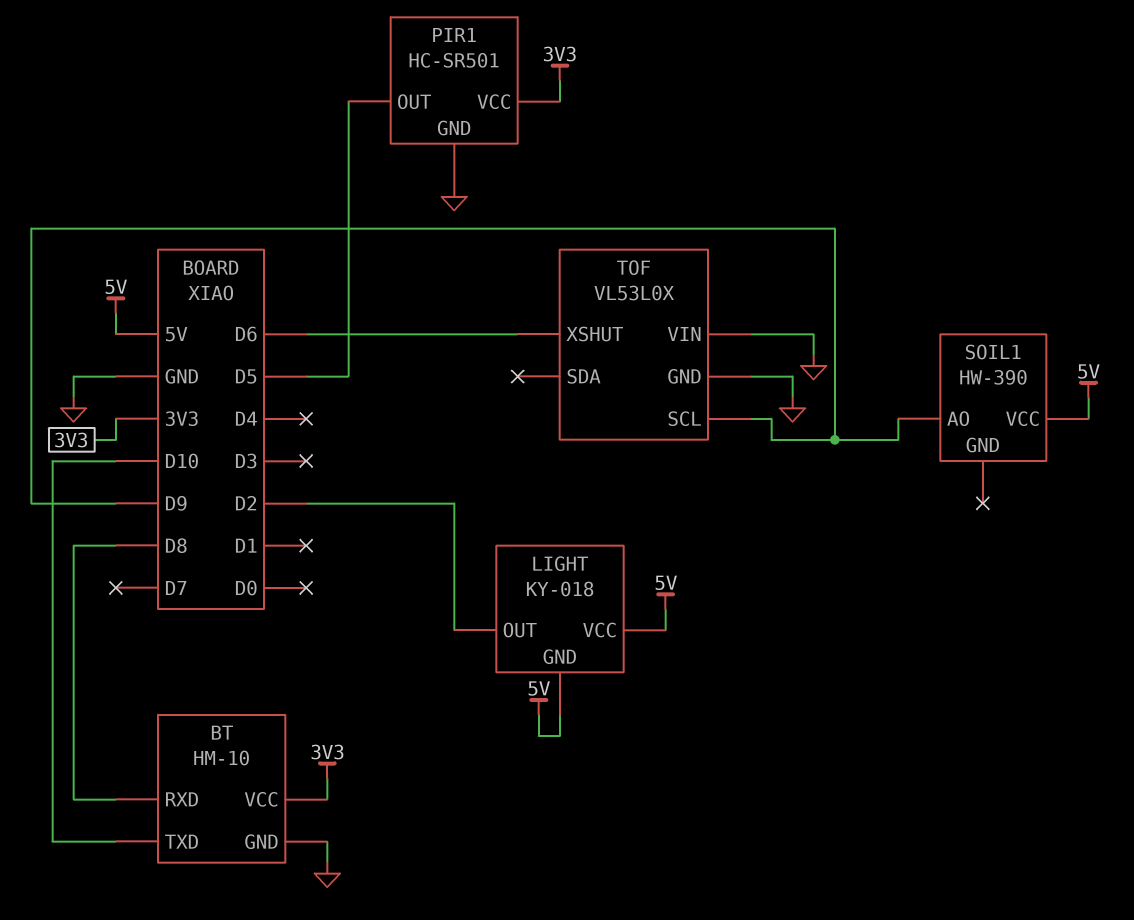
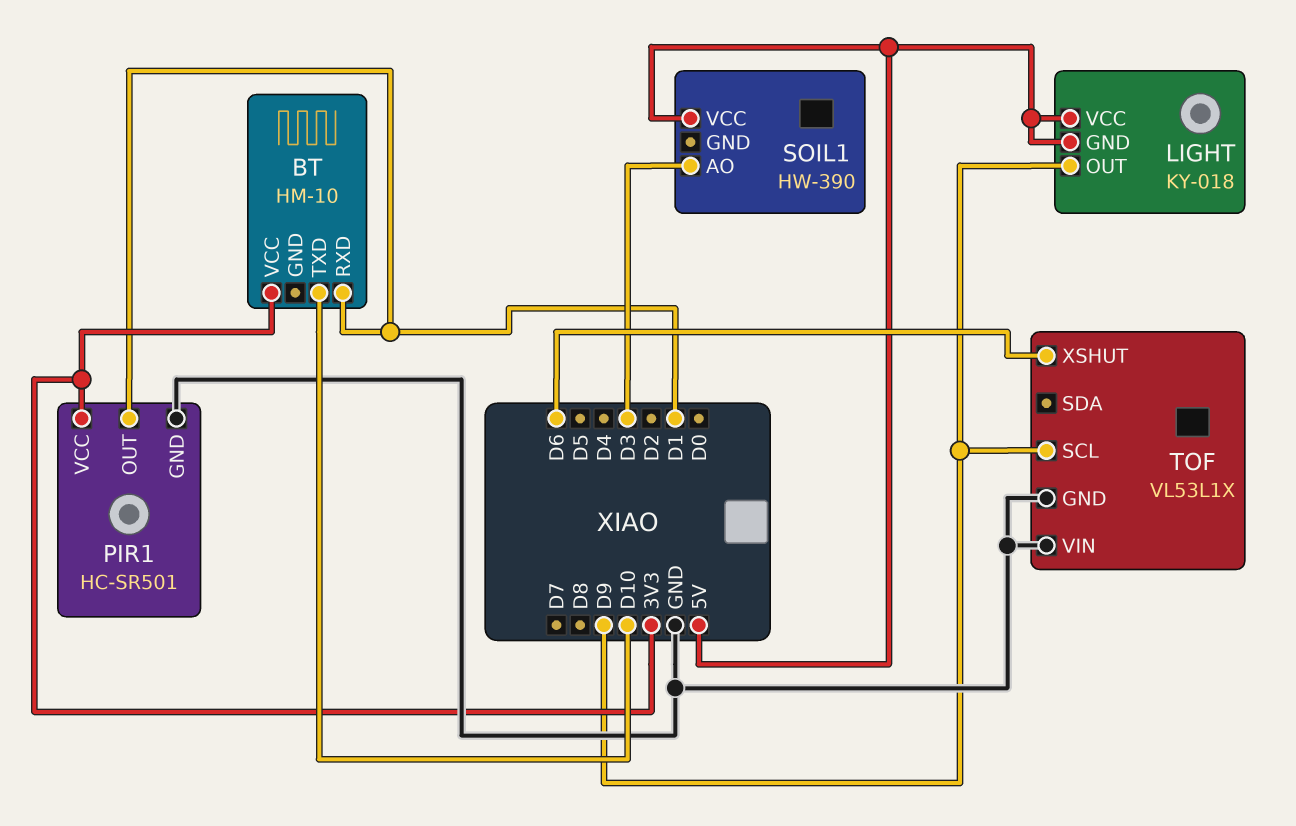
BT pin GND: GND -> none
BT pin RXD: D8 -> D1
LIGHT pin OUT: D2 -> D9
PIR1 pin OUT: D5 -> D1
SOIL1 pin AO: D9 -> D3
TOF: VL53L0X -> VL53L1X

